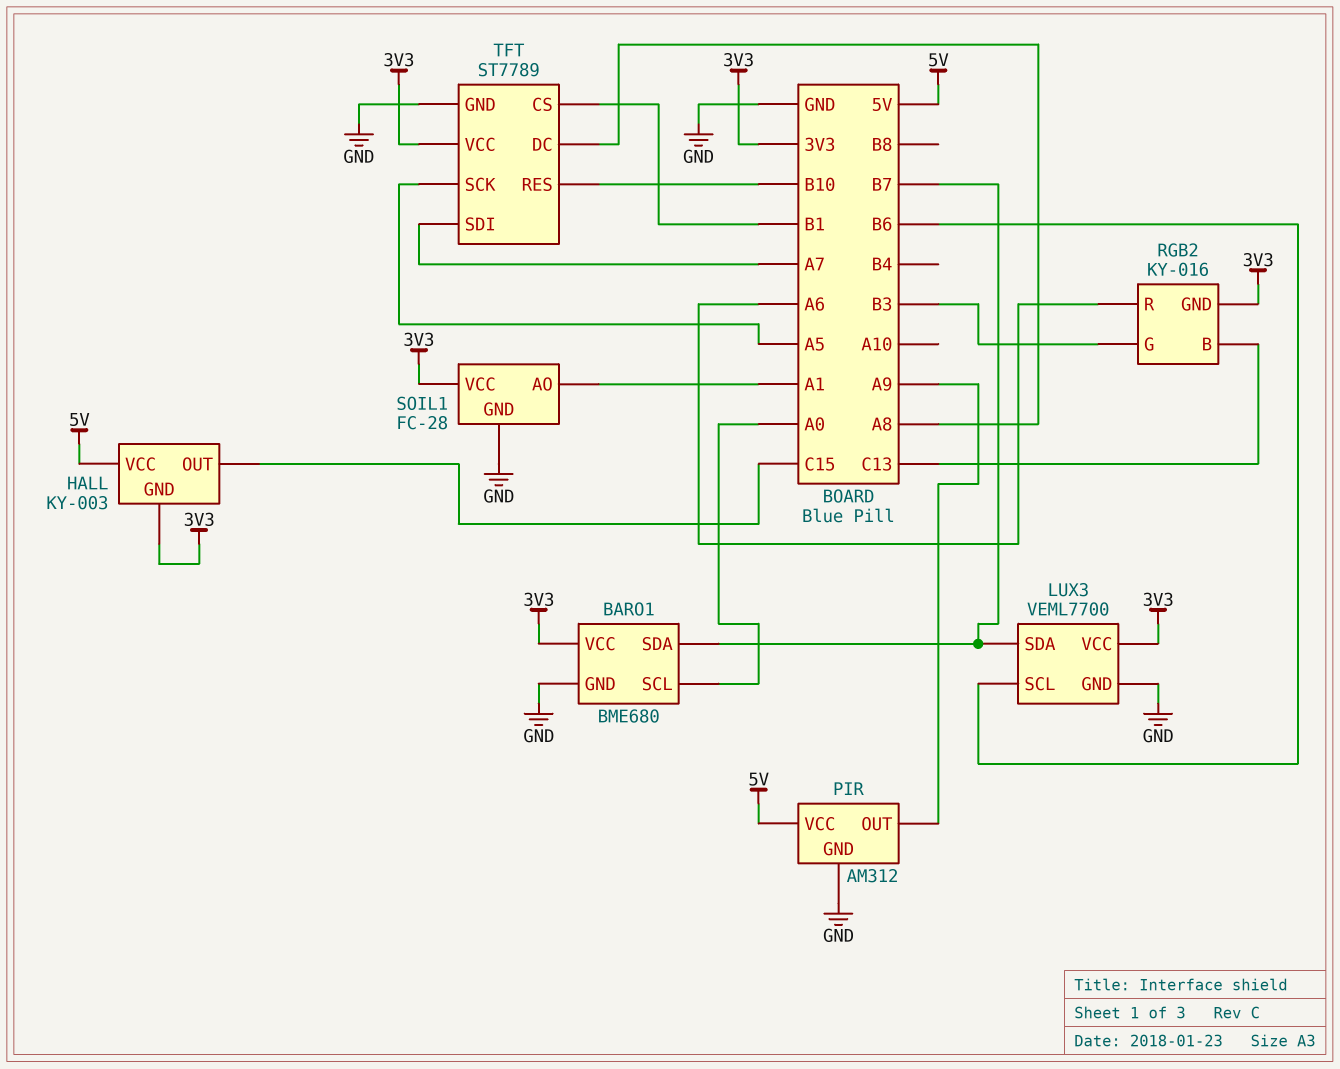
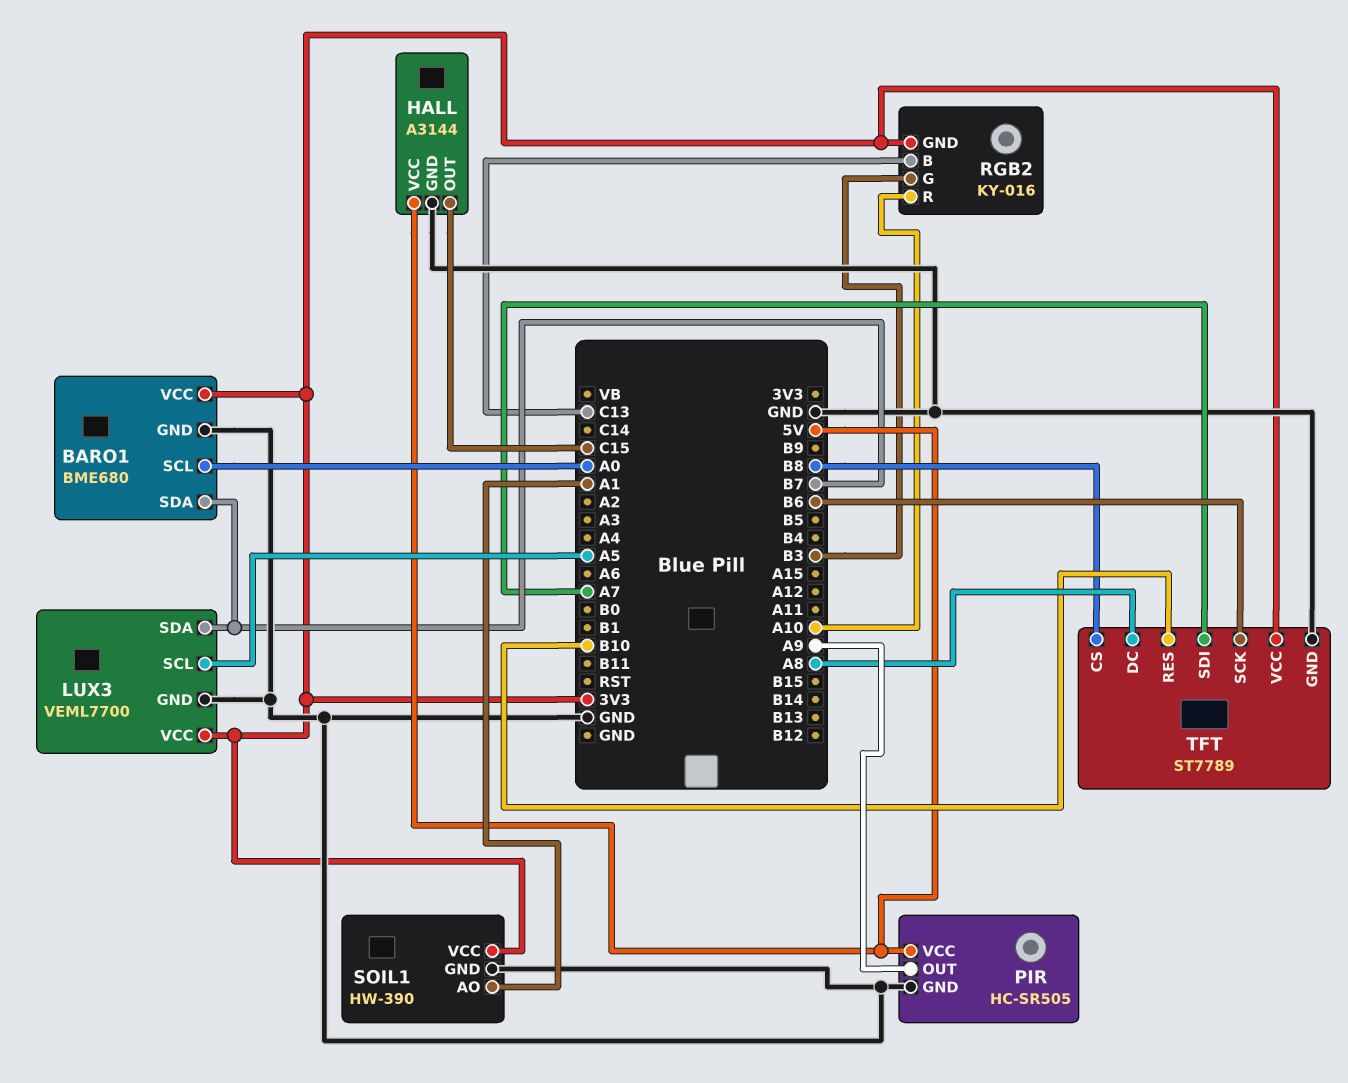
HALL: KY-003 -> A3144
HALL pin GND: 3V3 -> GND
LUX3 pin SCL: B6 -> A5
PIR: AM312 -> HC-SR505
RGB2 pin R: A6 -> A10
SOIL1: FC-28 -> HW-390
TFT pin CS: B1 -> B8
TFT pin SCK: A5 -> B6

